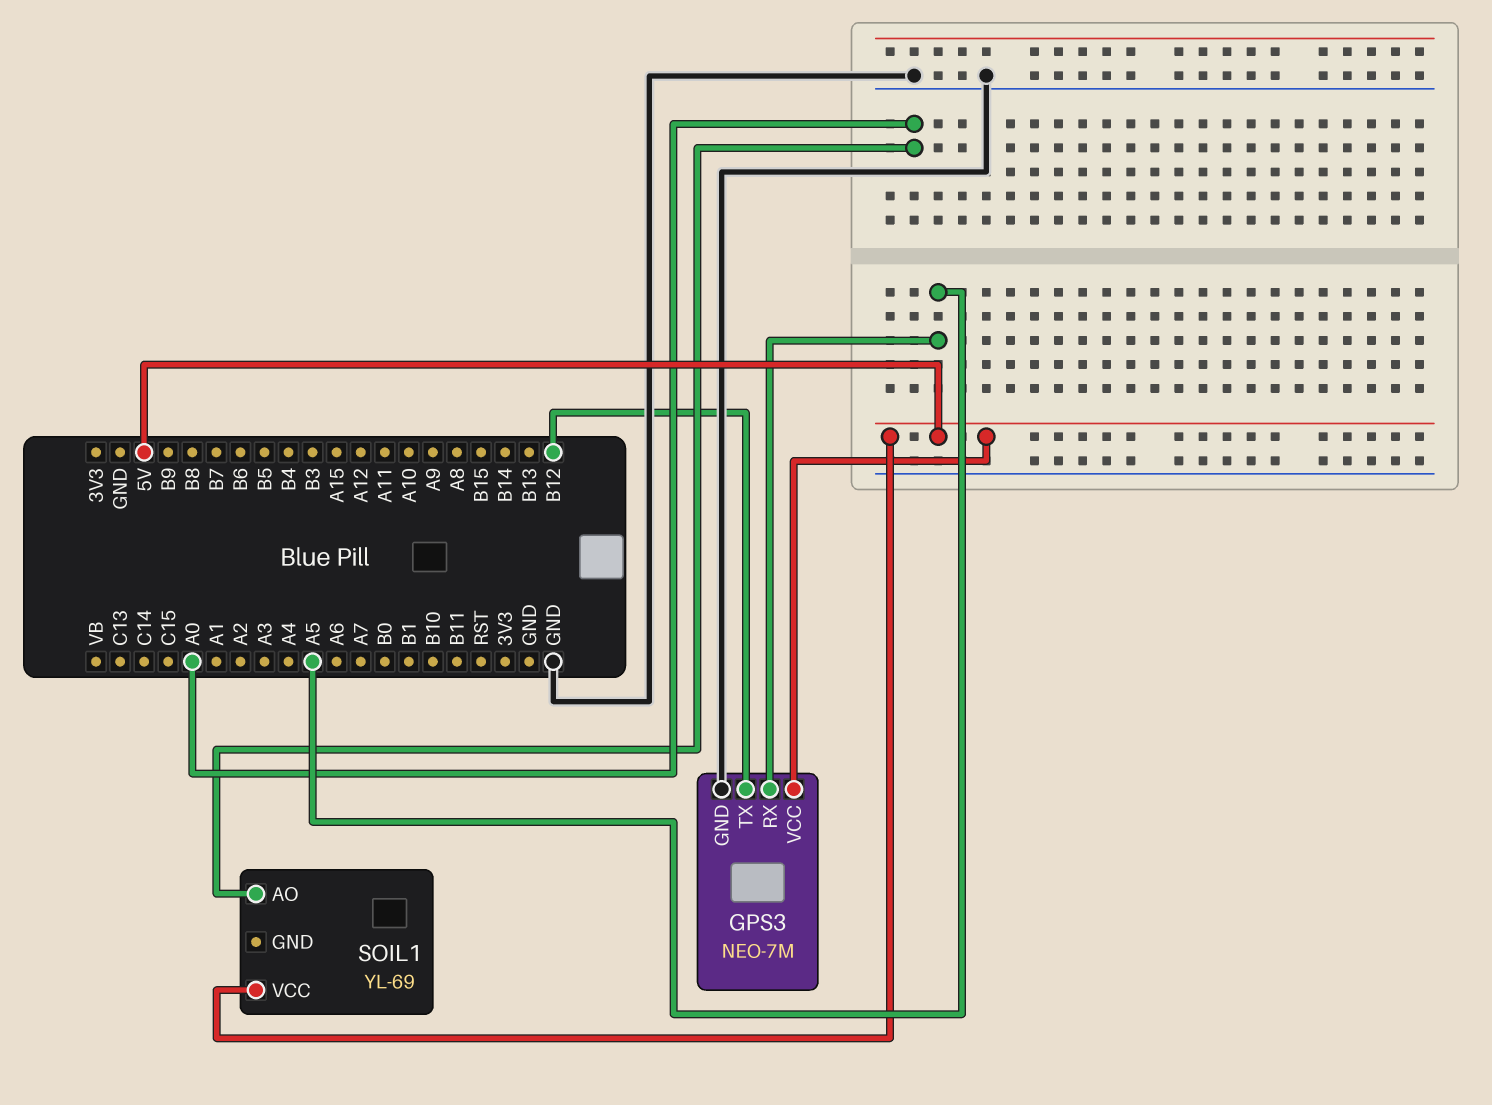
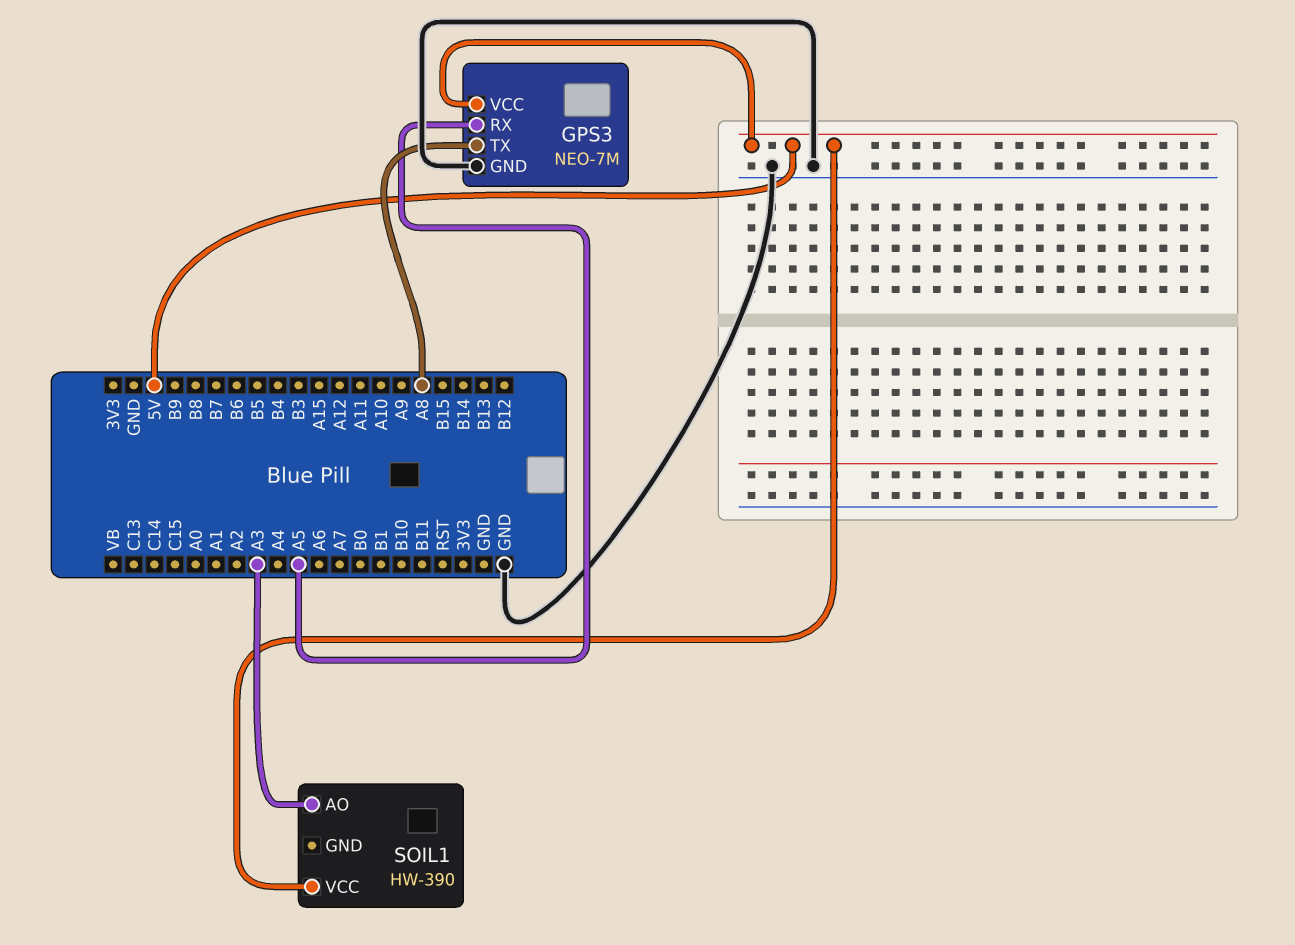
GPS3 pin TX: B12 -> A8
SOIL1: YL-69 -> HW-390
SOIL1 pin AO: A0 -> A3

